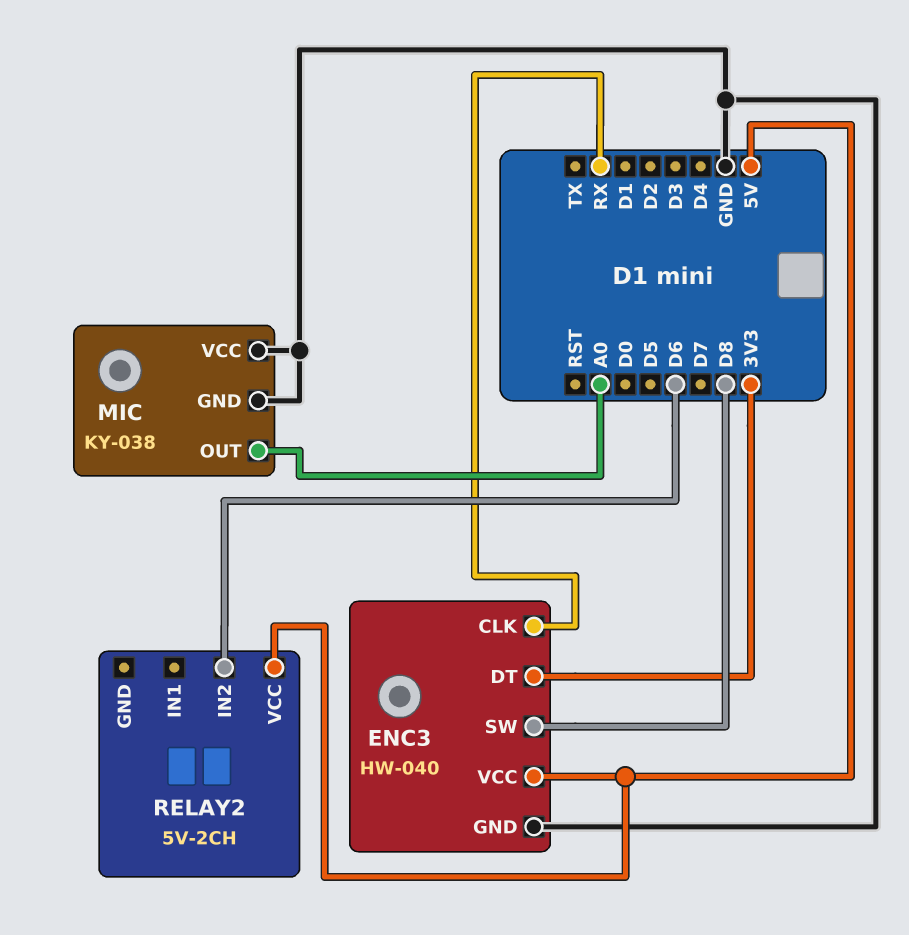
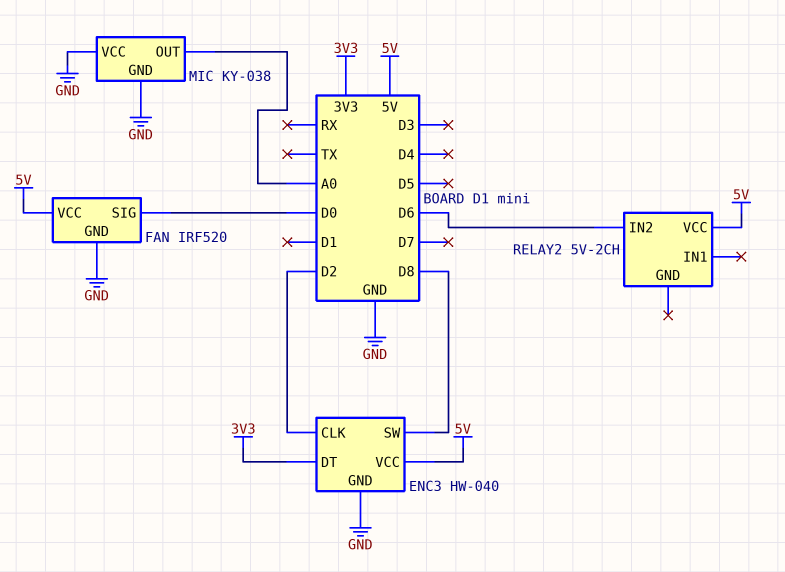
ENC3 pin CLK: RX -> D2
FAN: none -> IRF520
FAN pin GND: none -> GND
FAN pin SIG: none -> D0
FAN pin VCC: none -> 5V

